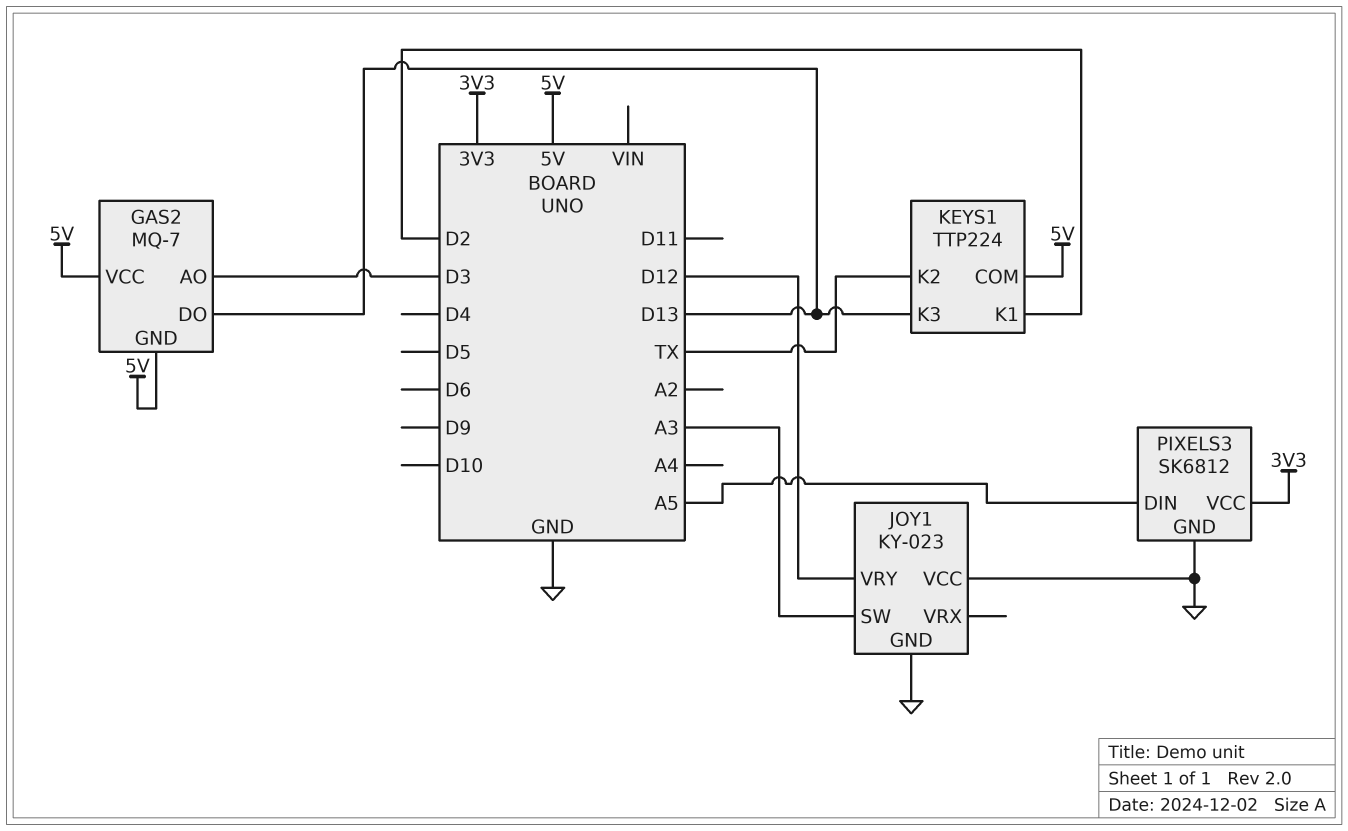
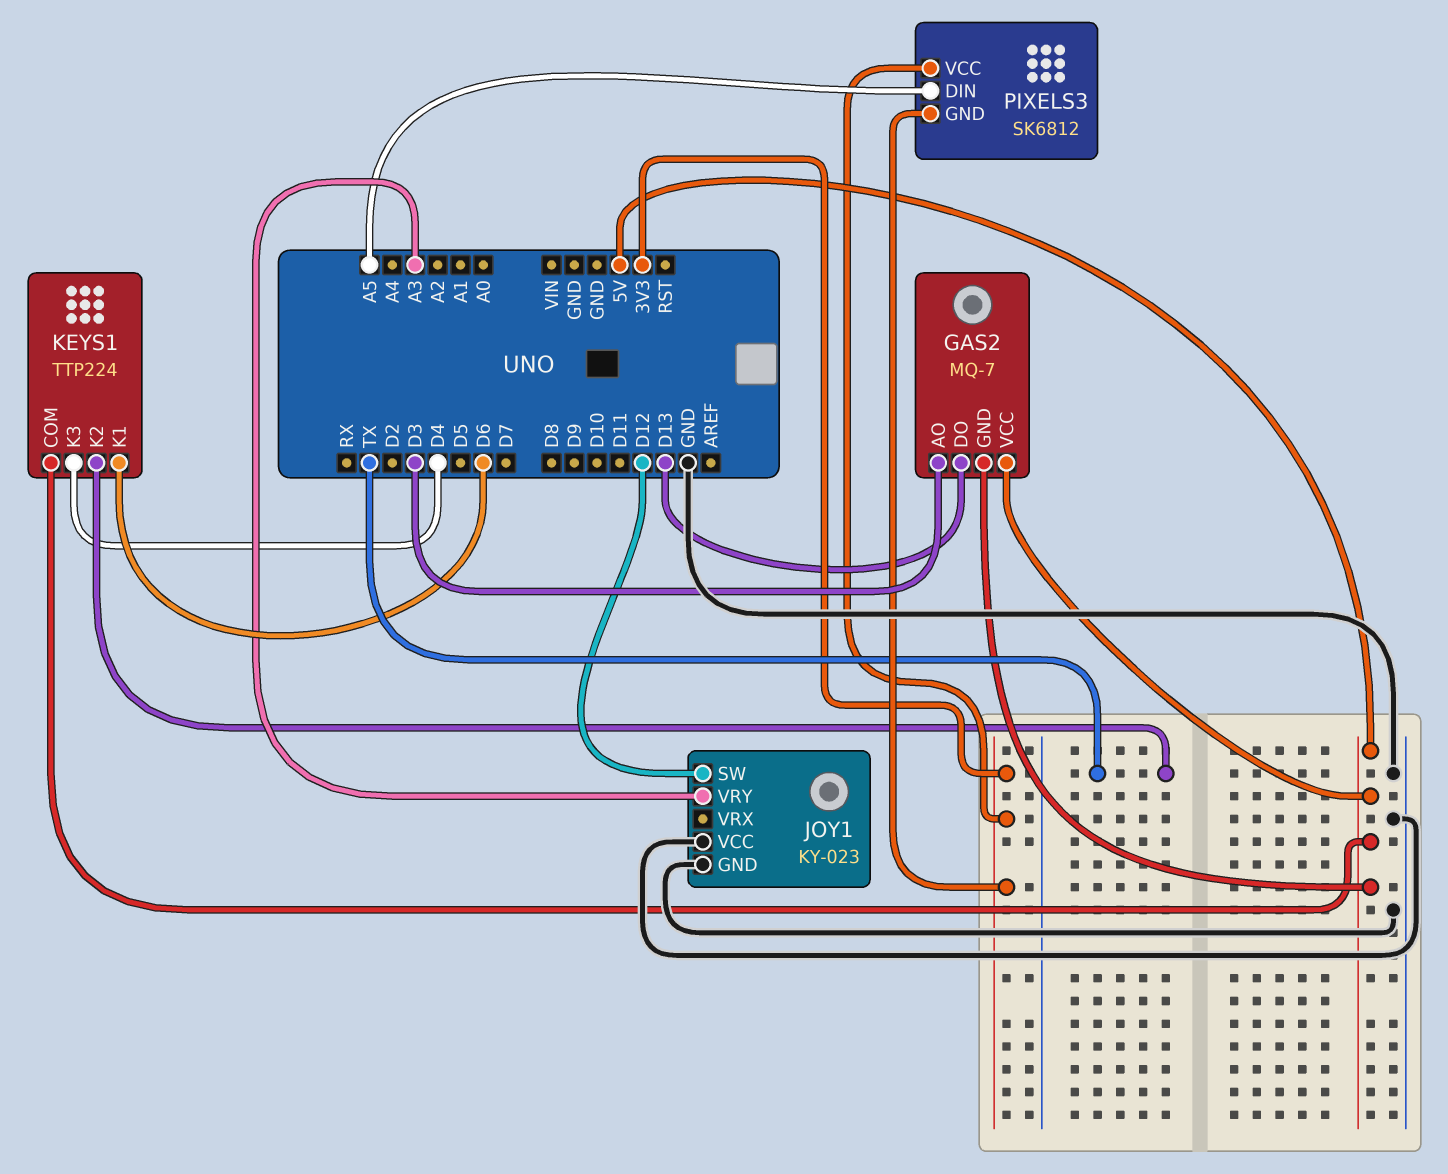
JOY1 pin SW: A3 -> D12
JOY1 pin VRY: D12 -> A3
KEYS1 pin K1: D2 -> D6
KEYS1 pin K3: D13 -> D4
PIXELS3 pin GND: GND -> 3V3

